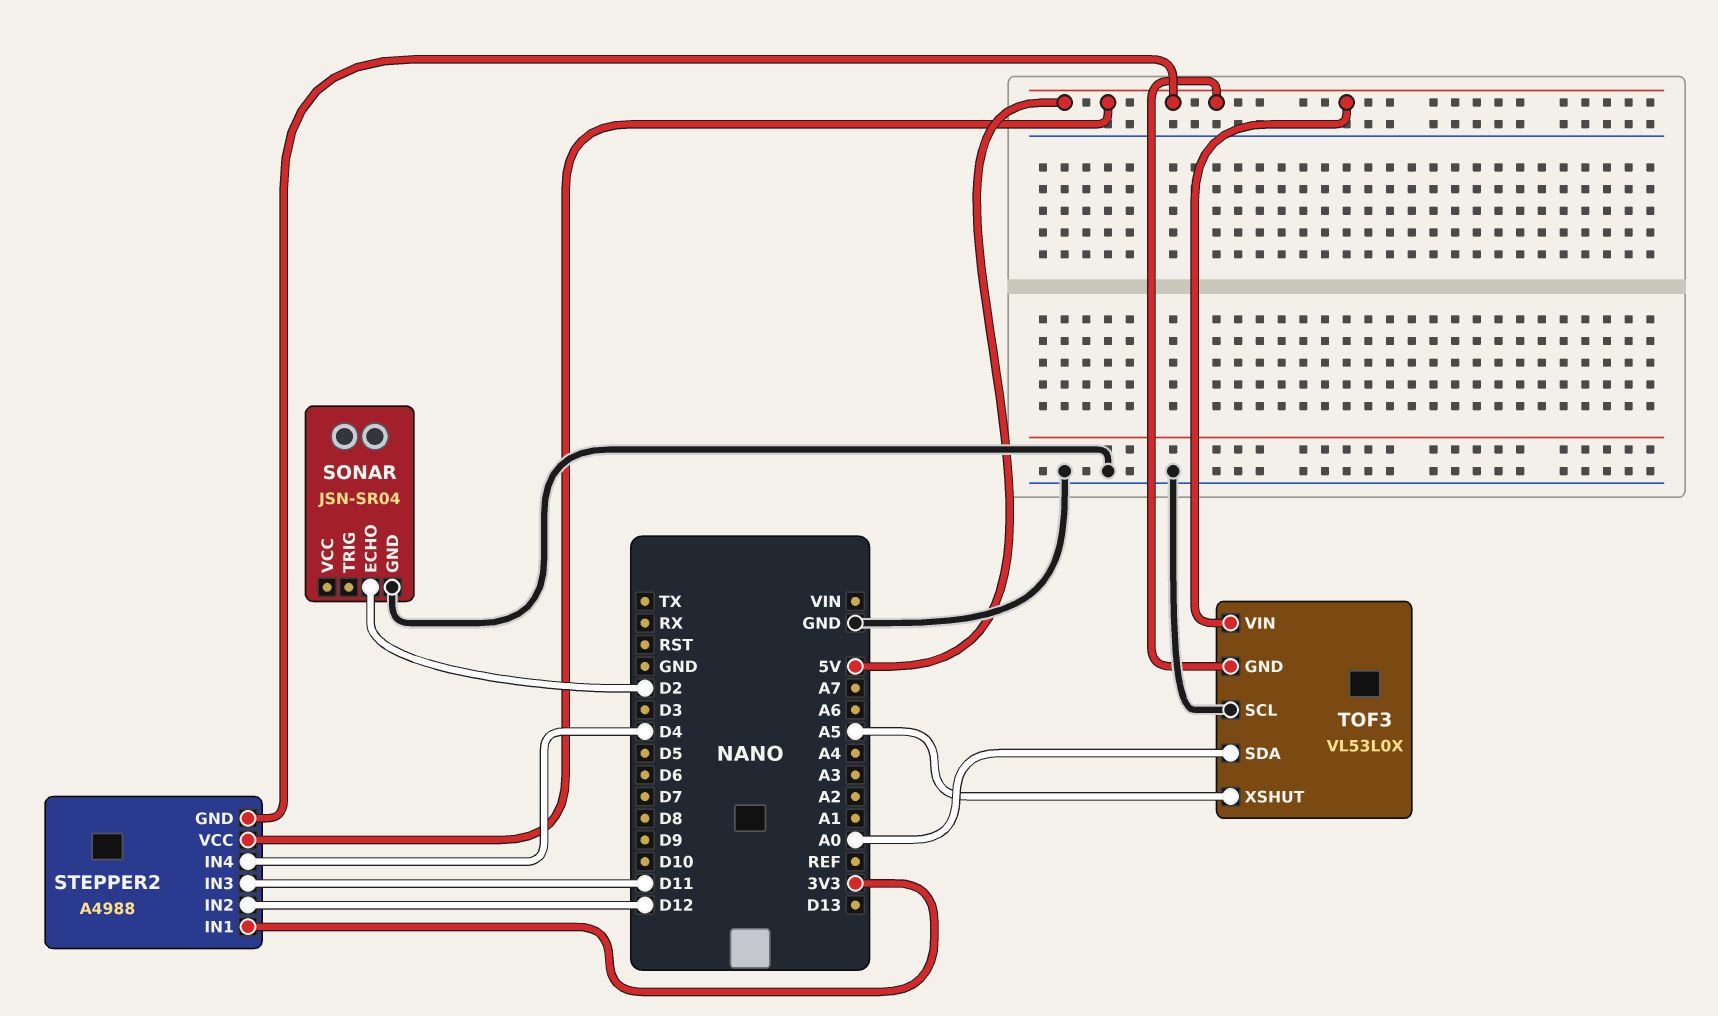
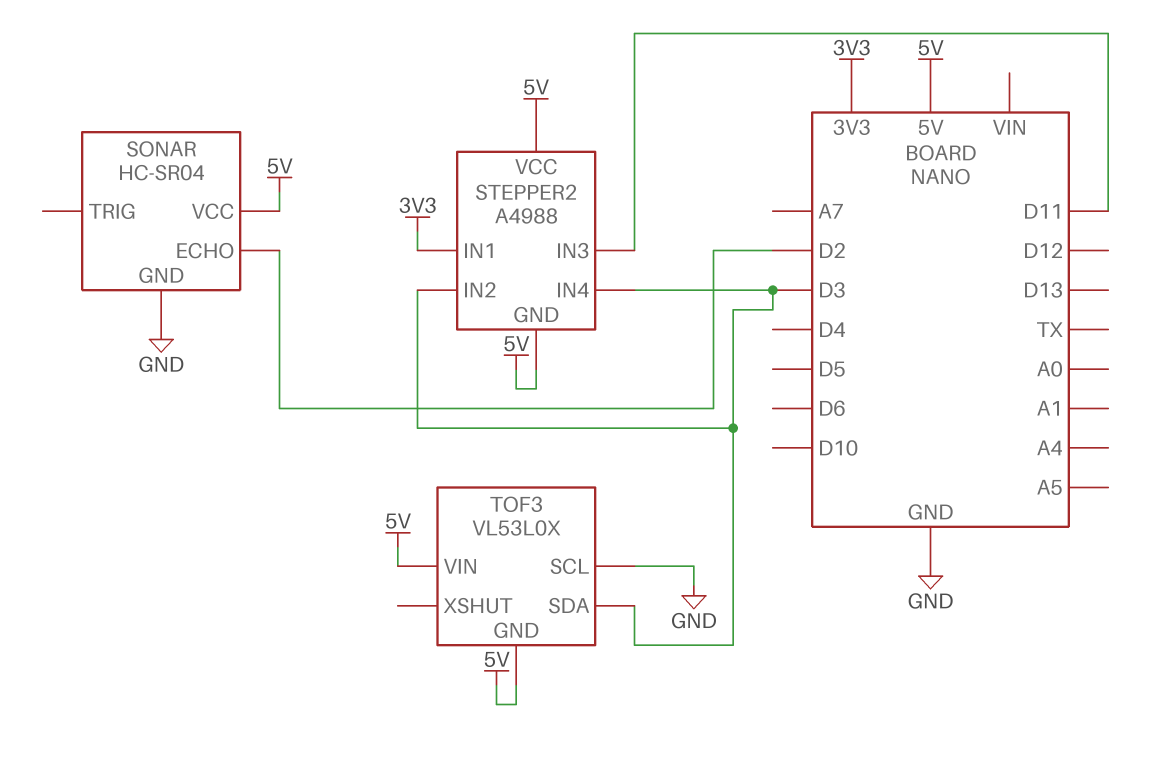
SONAR: JSN-SR04 -> HC-SR04
SONAR pin VCC: none -> 5V
STEPPER2 pin IN2: D12 -> D3
STEPPER2 pin IN4: D4 -> D3
TOF3 pin SDA: A0 -> D3
TOF3 pin XSHUT: A5 -> none

